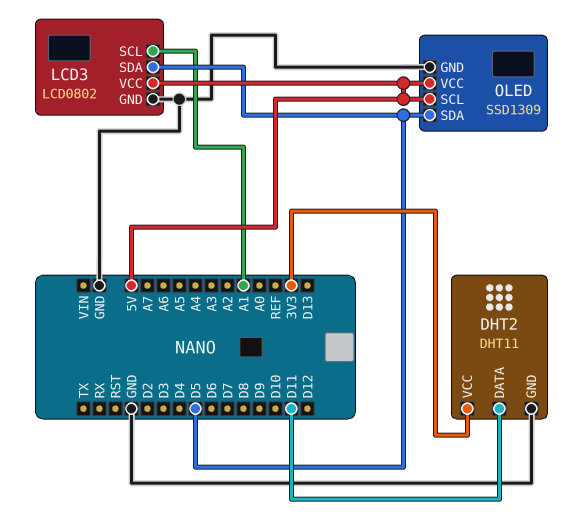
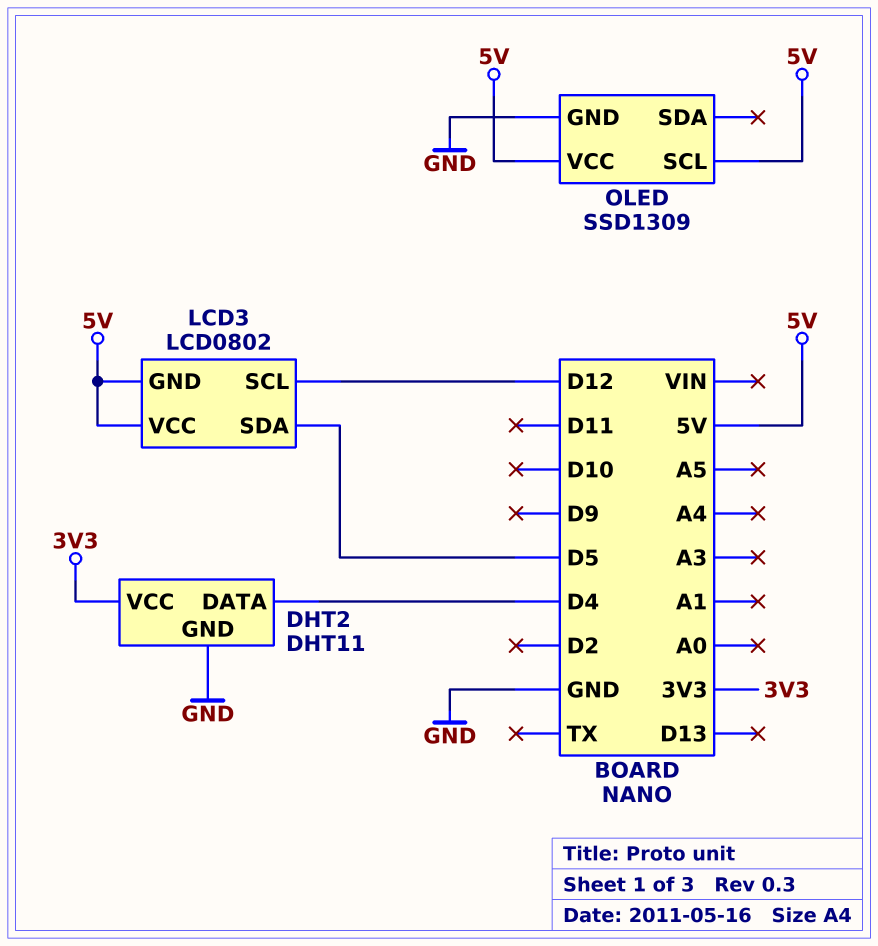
DHT2 pin DATA: D11 -> D4
LCD3 pin GND: GND -> 5V
LCD3 pin SCL: A1 -> D12
OLED pin SDA: D5 -> none

